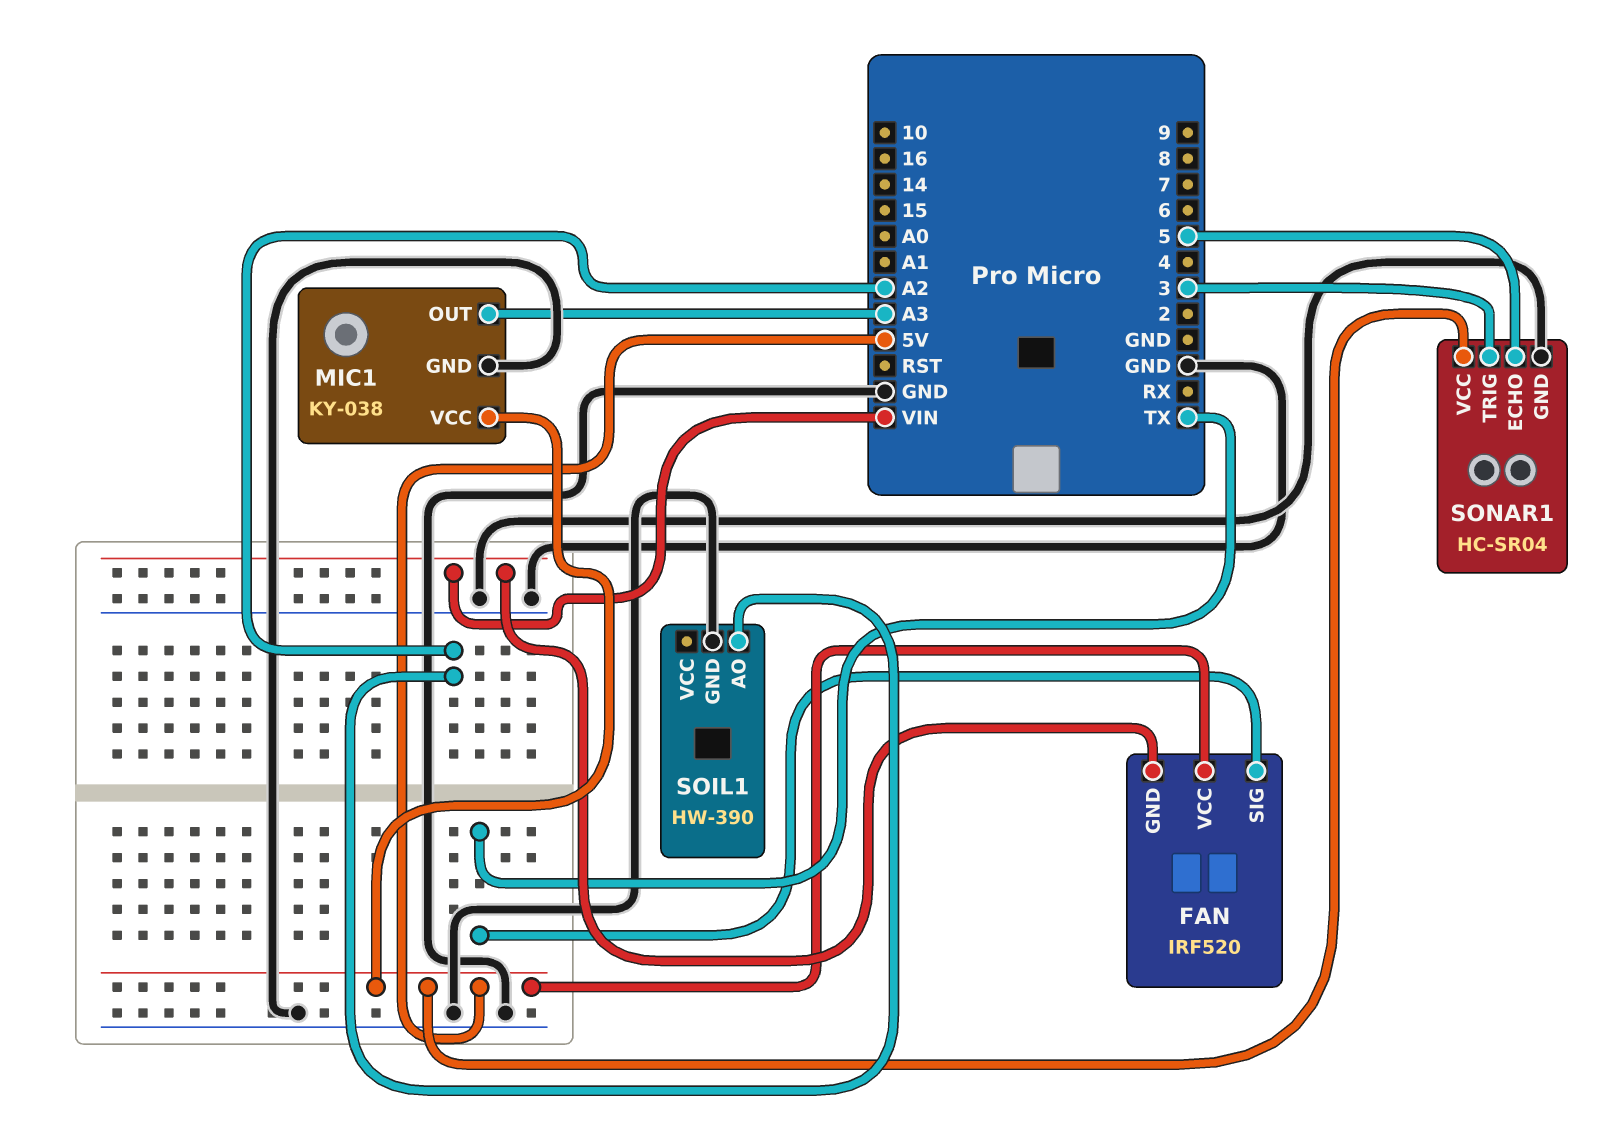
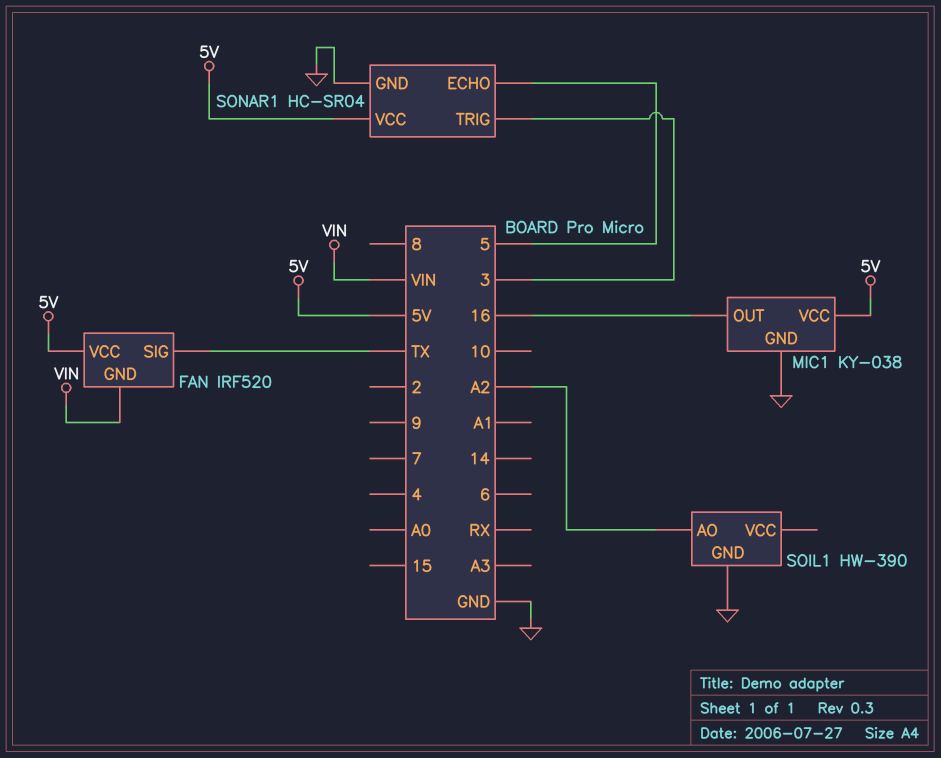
MIC1 pin OUT: A3 -> 16

